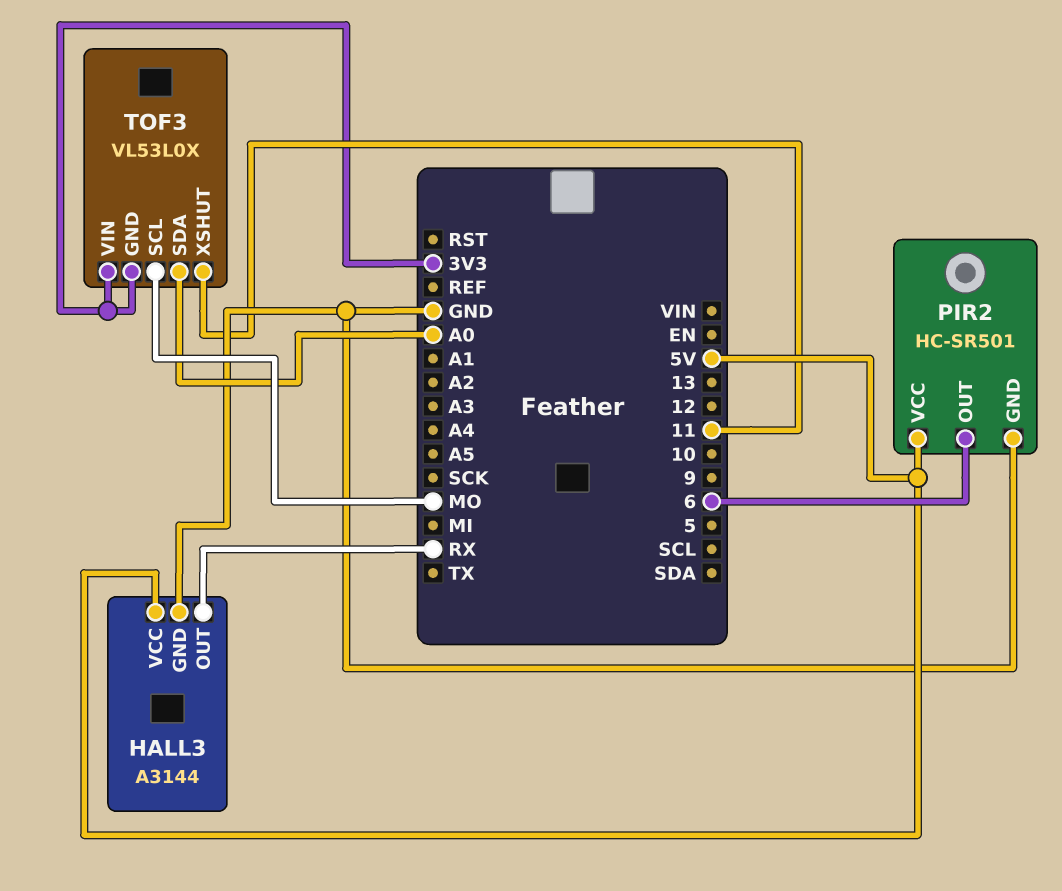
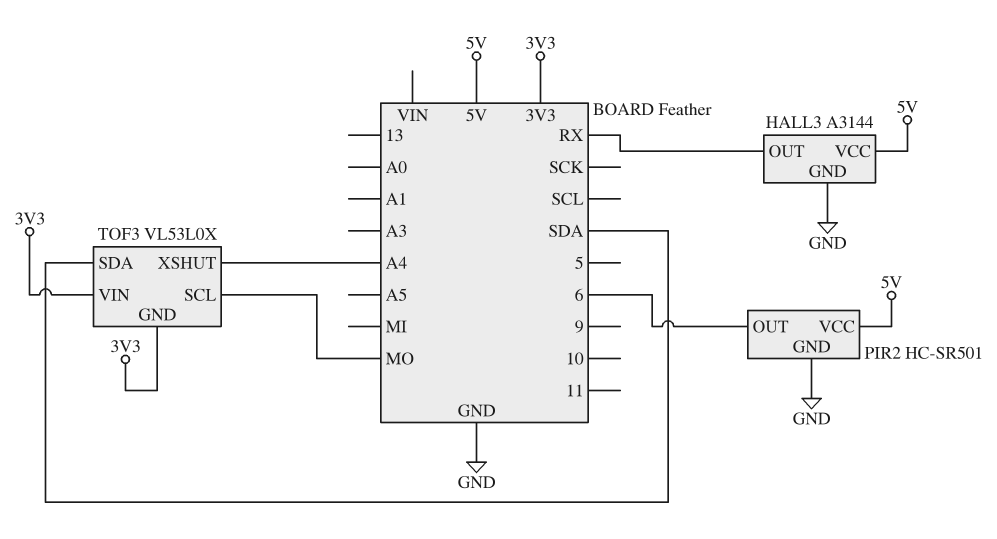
TOF3 pin SDA: A0 -> SDA
TOF3 pin XSHUT: 11 -> A4

